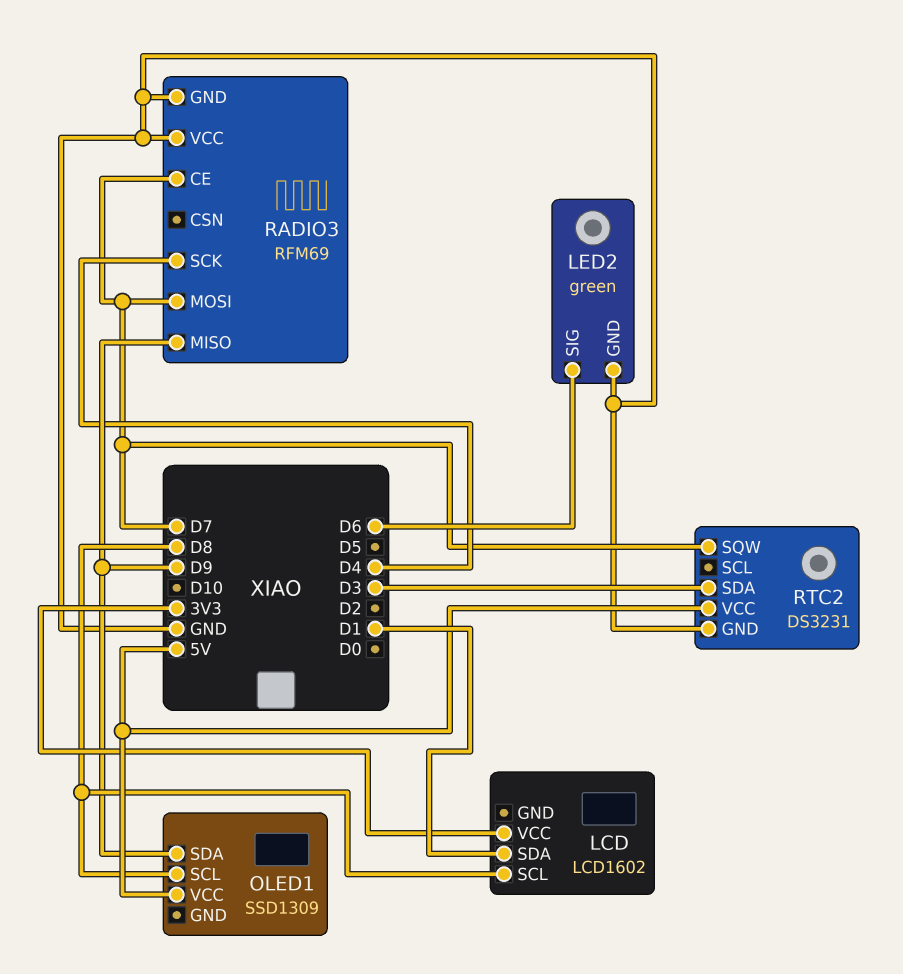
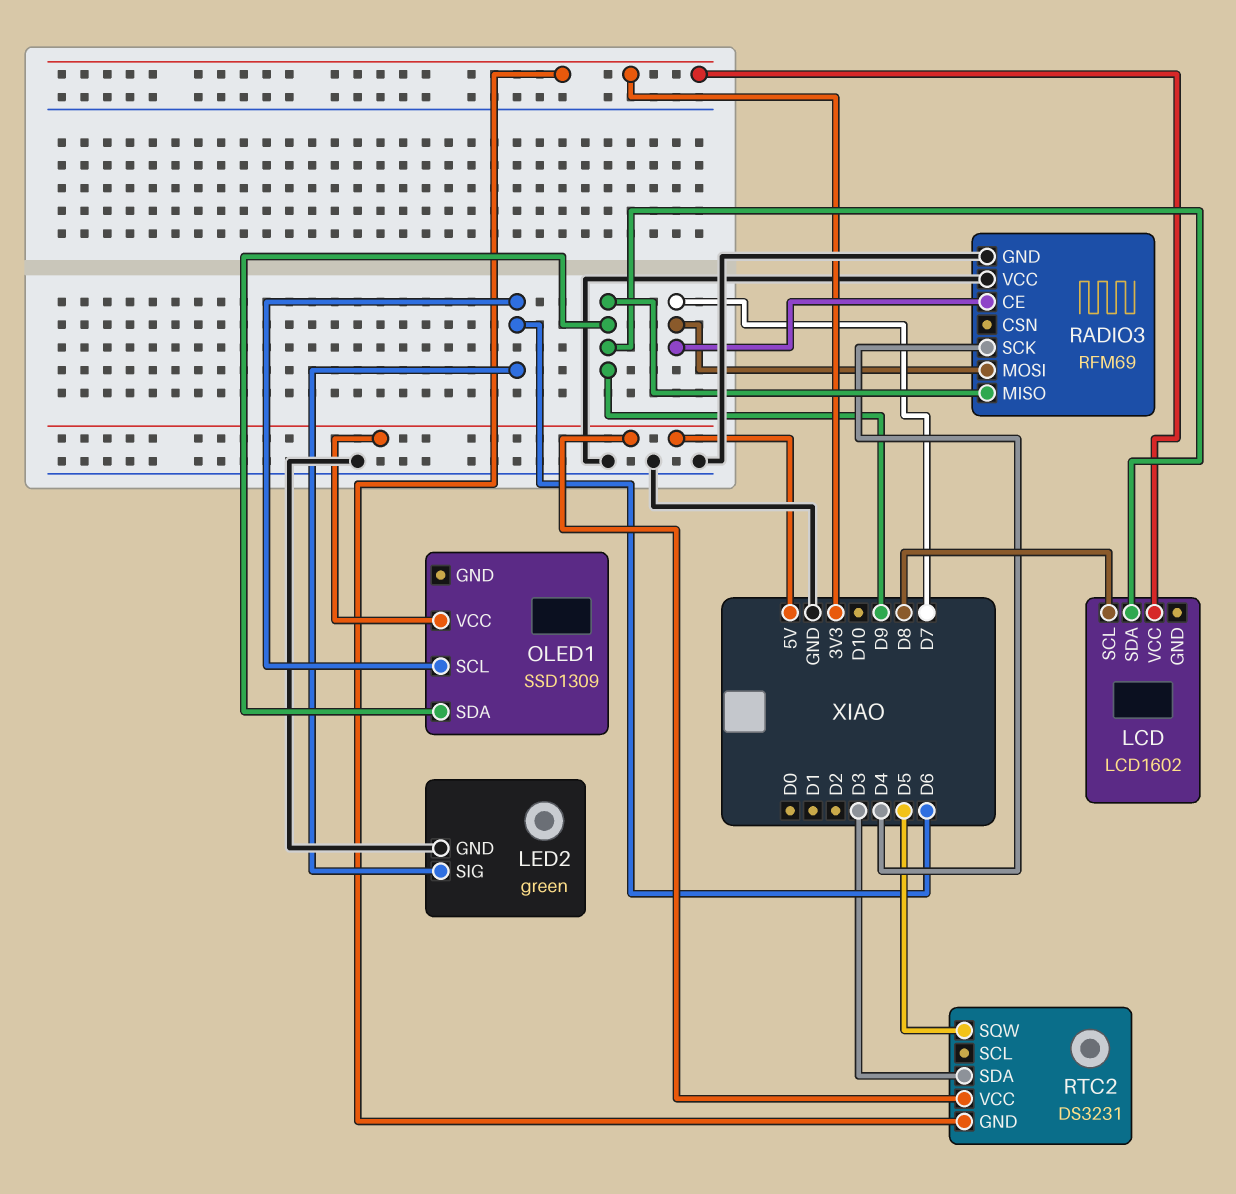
LCD pin SDA: D1 -> D9
OLED1 pin SCL: D8 -> D6
RTC2 pin GND: GND -> 3V3
RTC2 pin SQW: D7 -> D5

